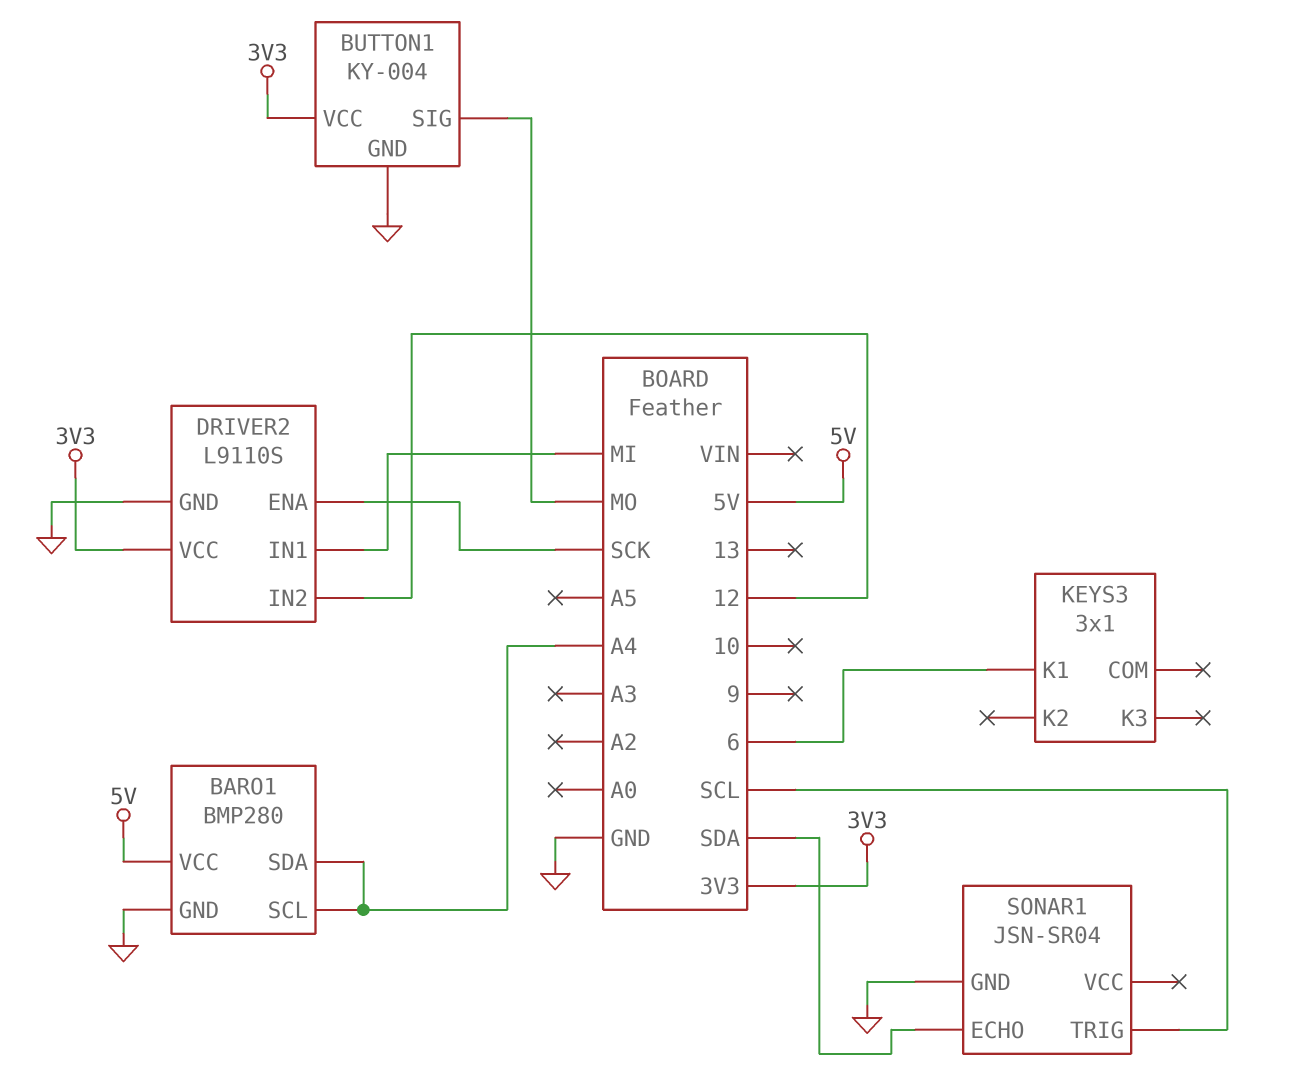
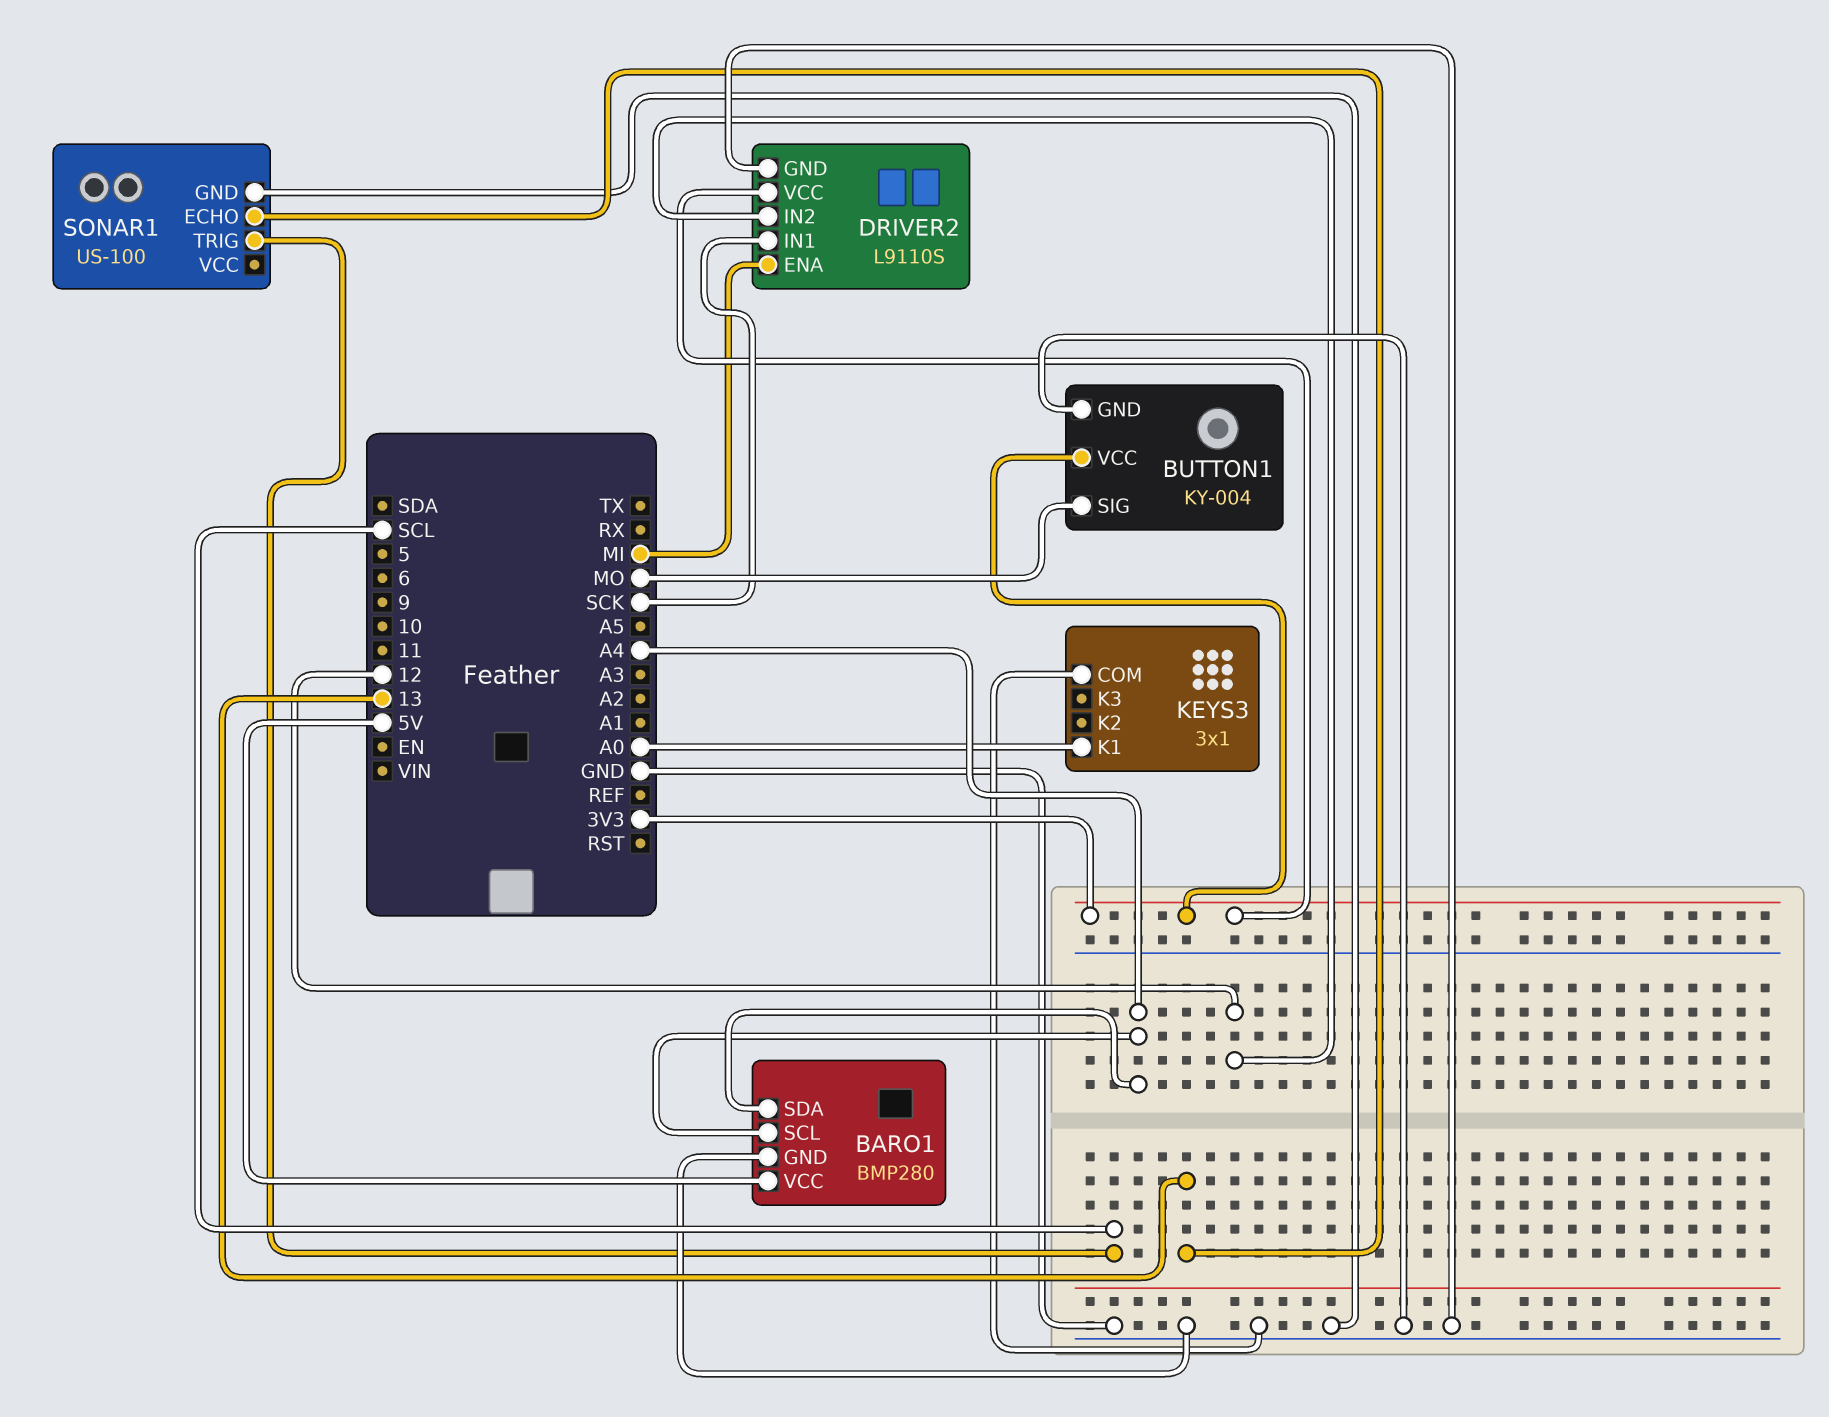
DRIVER2 pin ENA: SCK -> MI
DRIVER2 pin IN1: MI -> SCK
KEYS3 pin COM: none -> GND
KEYS3 pin K1: 6 -> A0
SONAR1: JSN-SR04 -> US-100
SONAR1 pin ECHO: SDA -> 13

